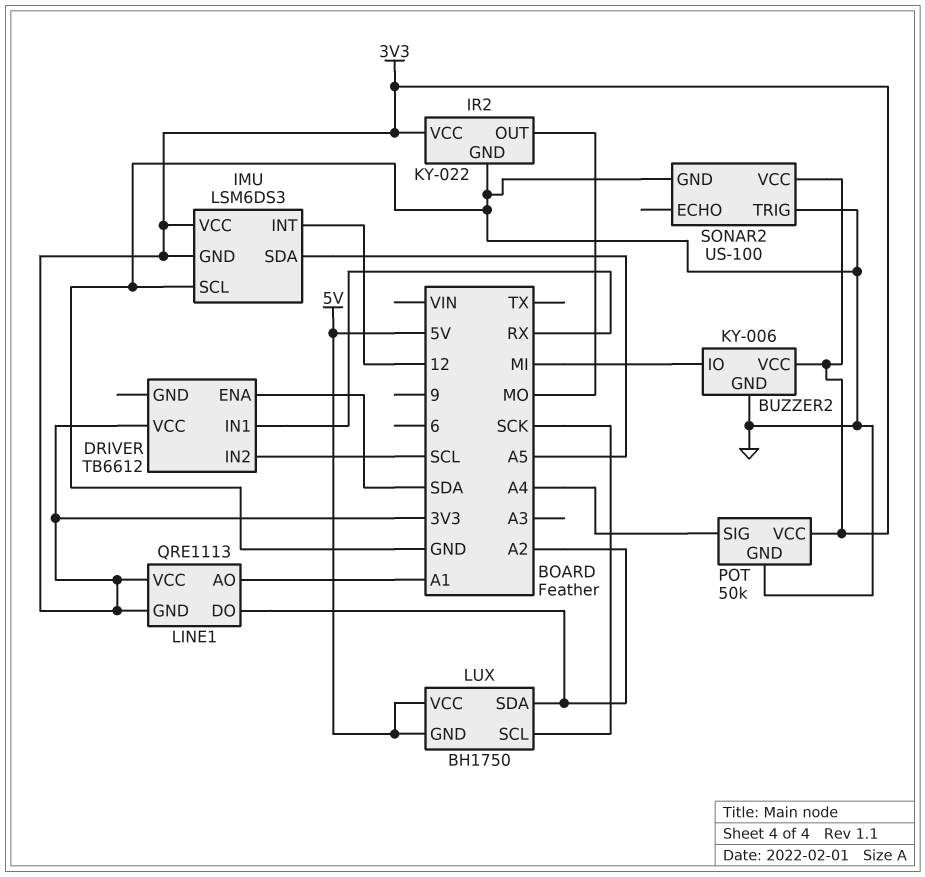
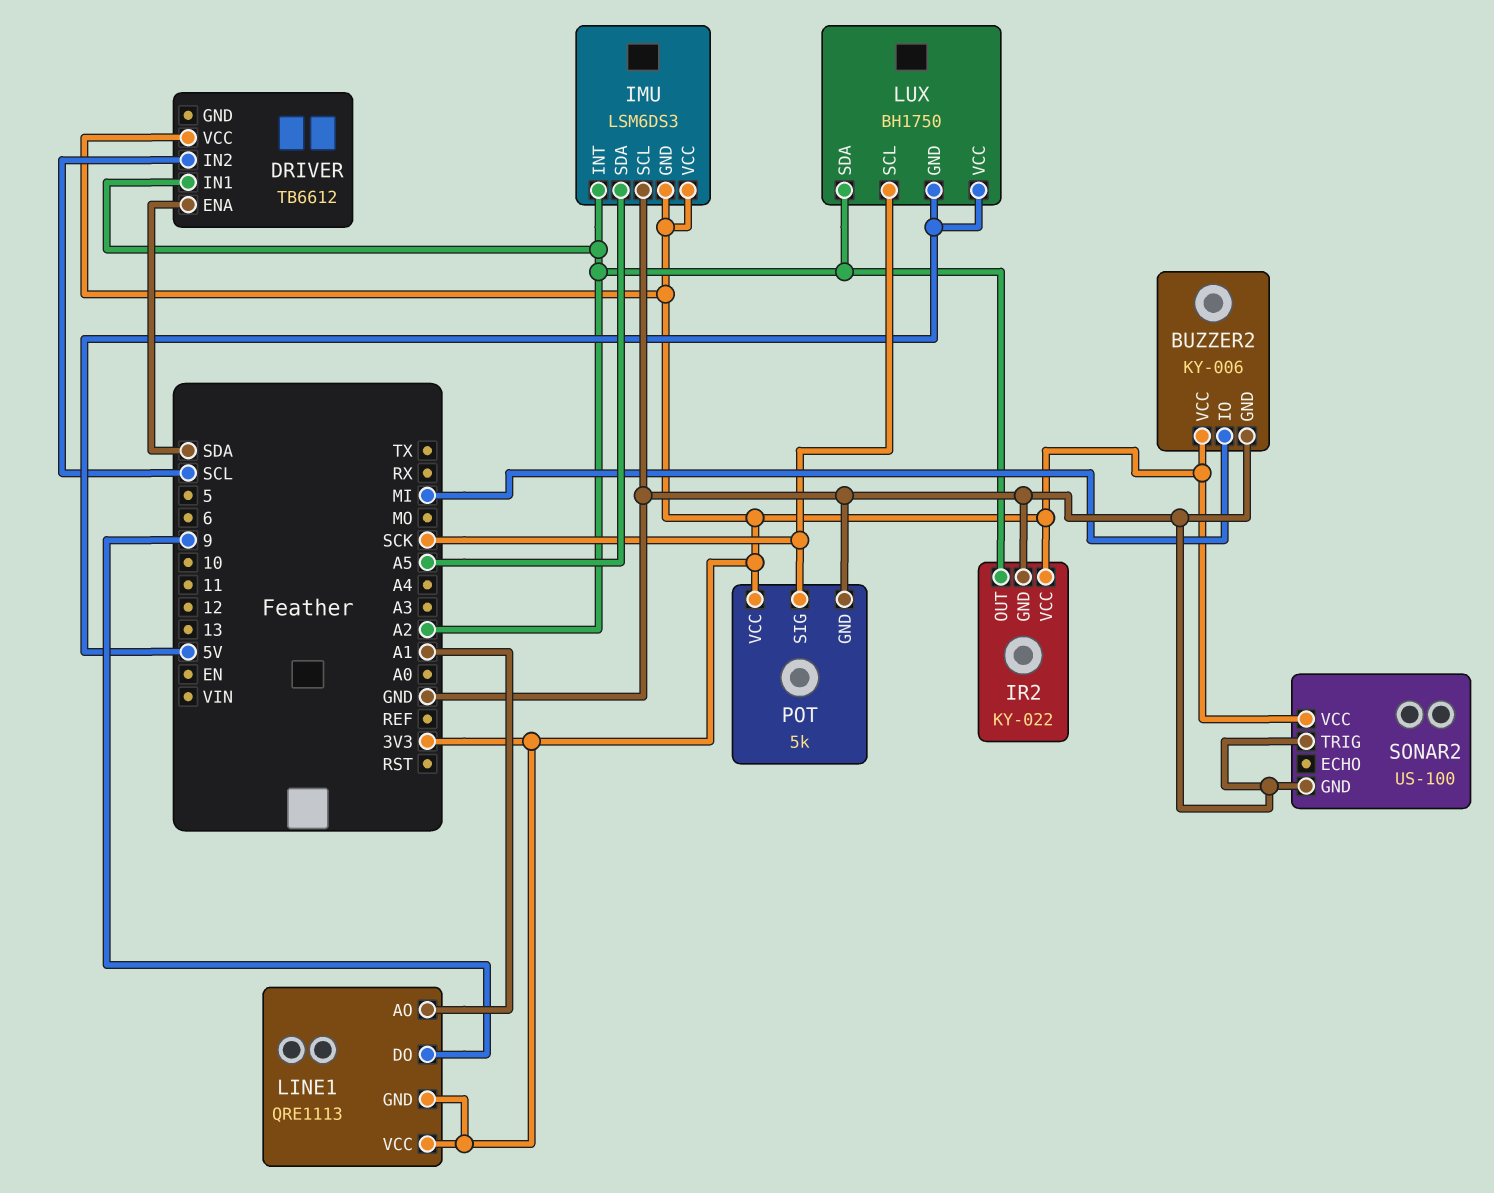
DRIVER pin IN1: RX -> A2
IMU pin INT: 12 -> A2
IR2 pin OUT: MO -> A2
LINE1 pin DO: A2 -> 9
POT: 50k -> 5k
POT pin SIG: A4 -> SCK

